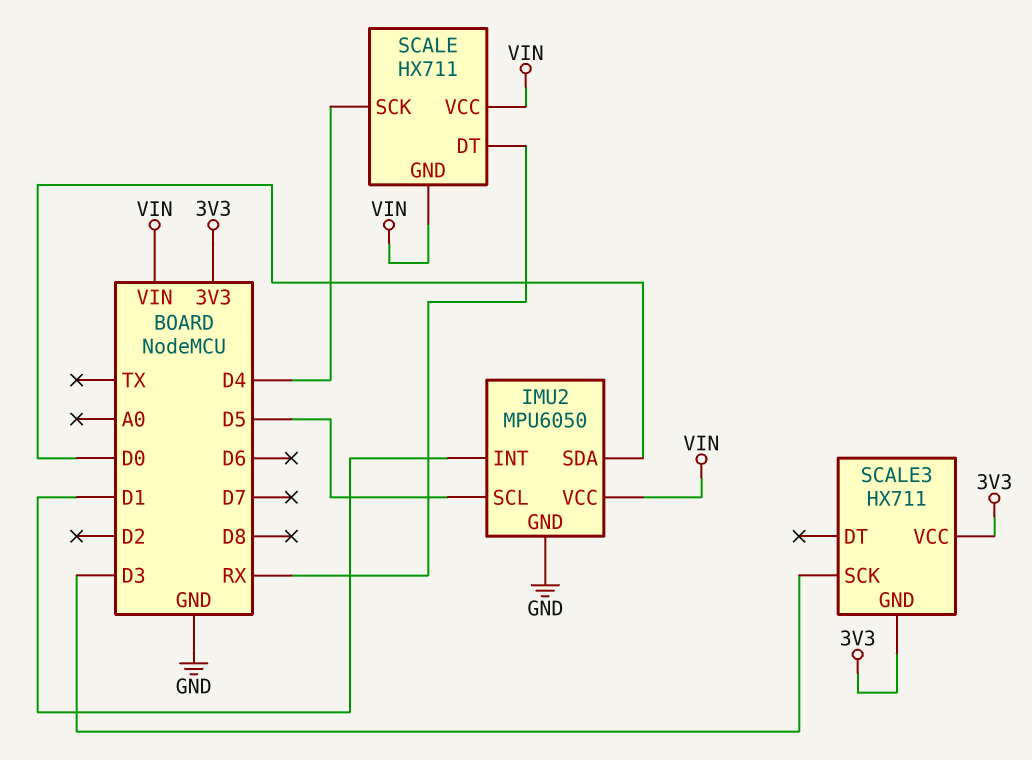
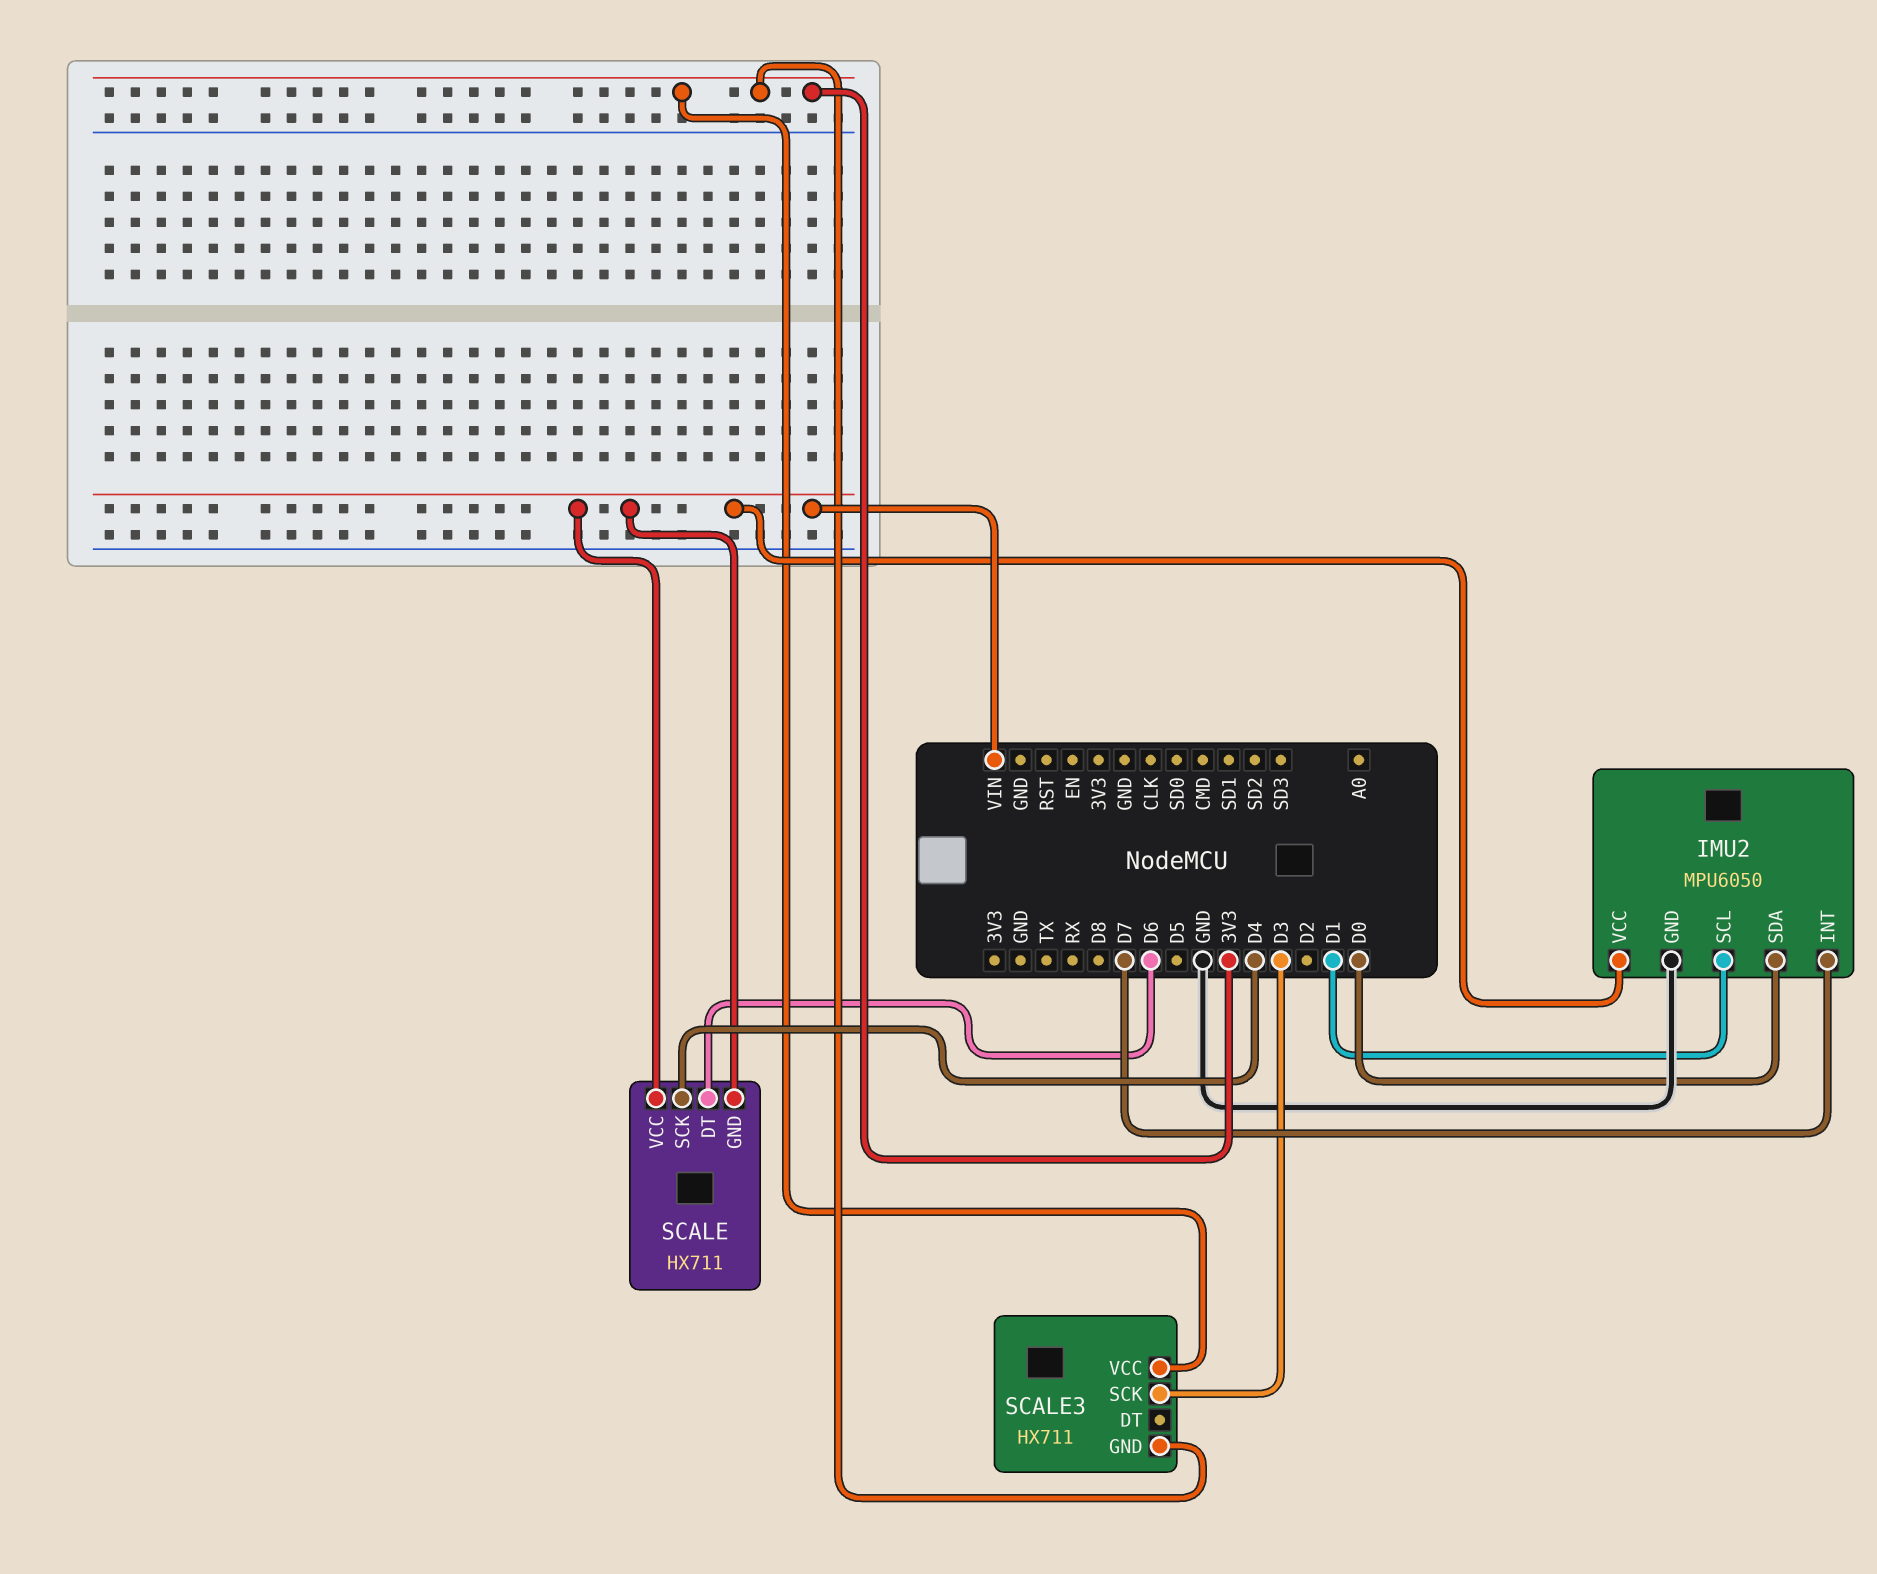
IMU2 pin INT: D1 -> D7
IMU2 pin SCL: D5 -> D1
SCALE pin DT: RX -> D6

